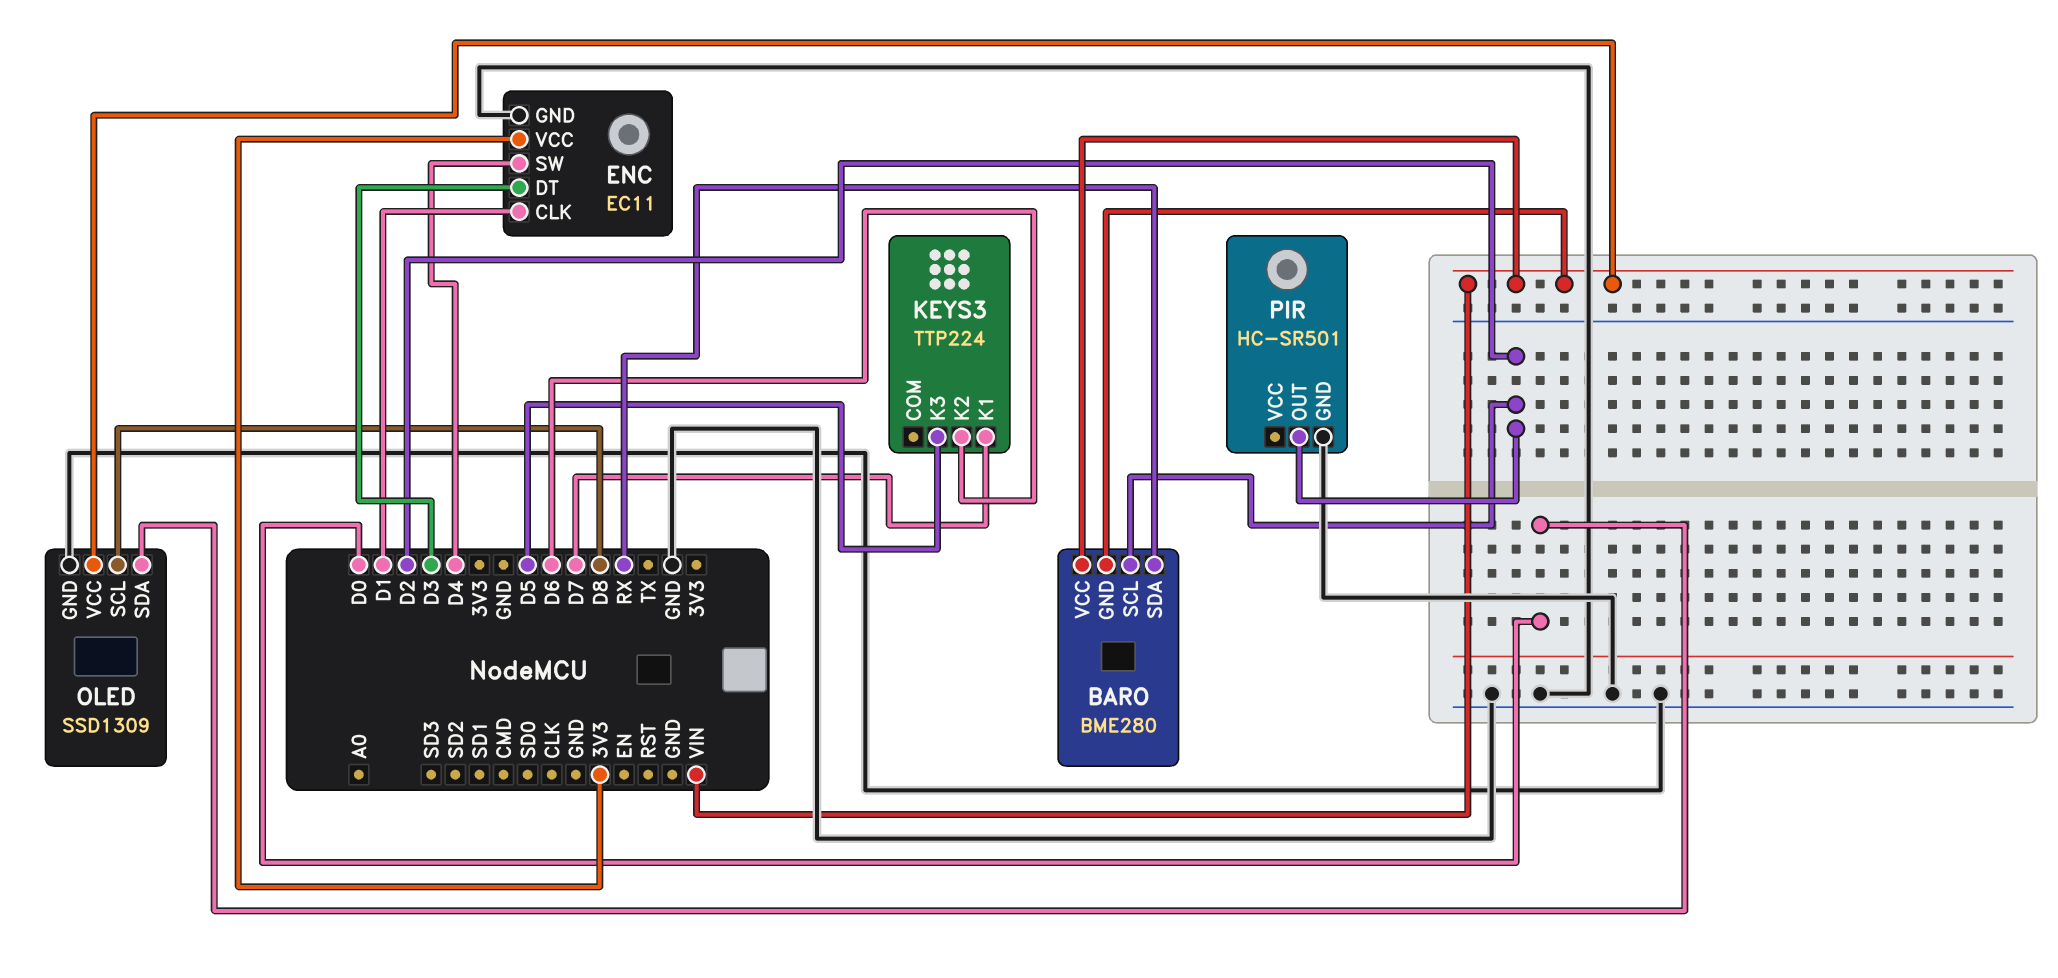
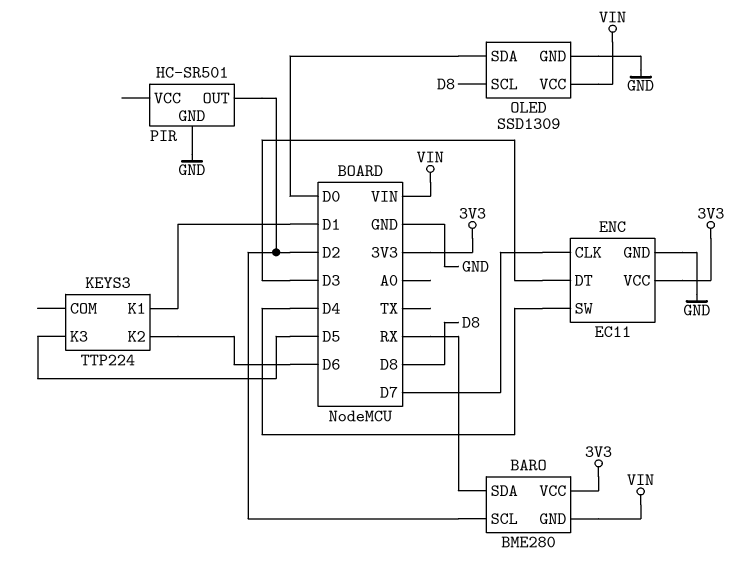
BARO pin VCC: VIN -> 3V3
ENC pin CLK: D1 -> D7
KEYS3 pin K1: D7 -> D1

